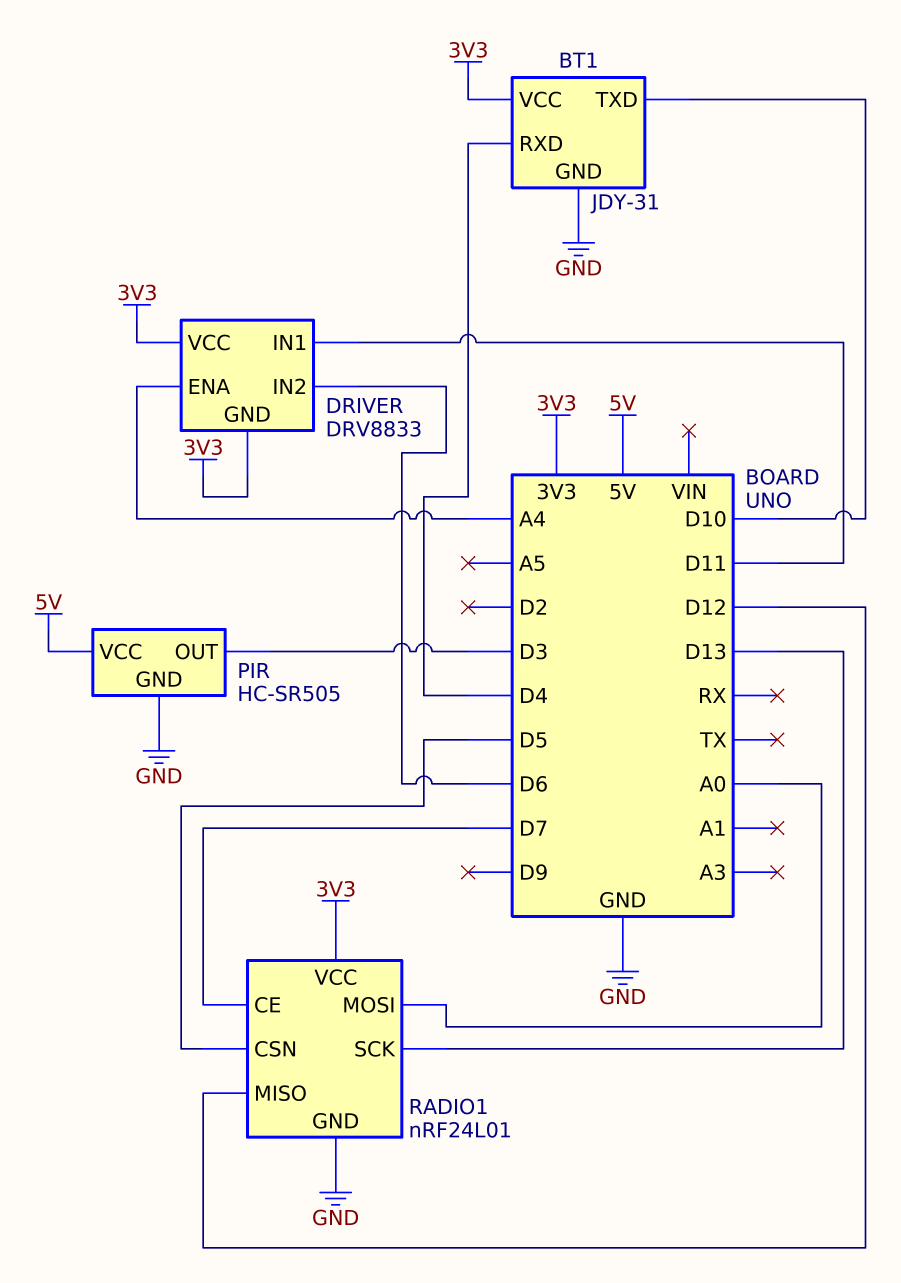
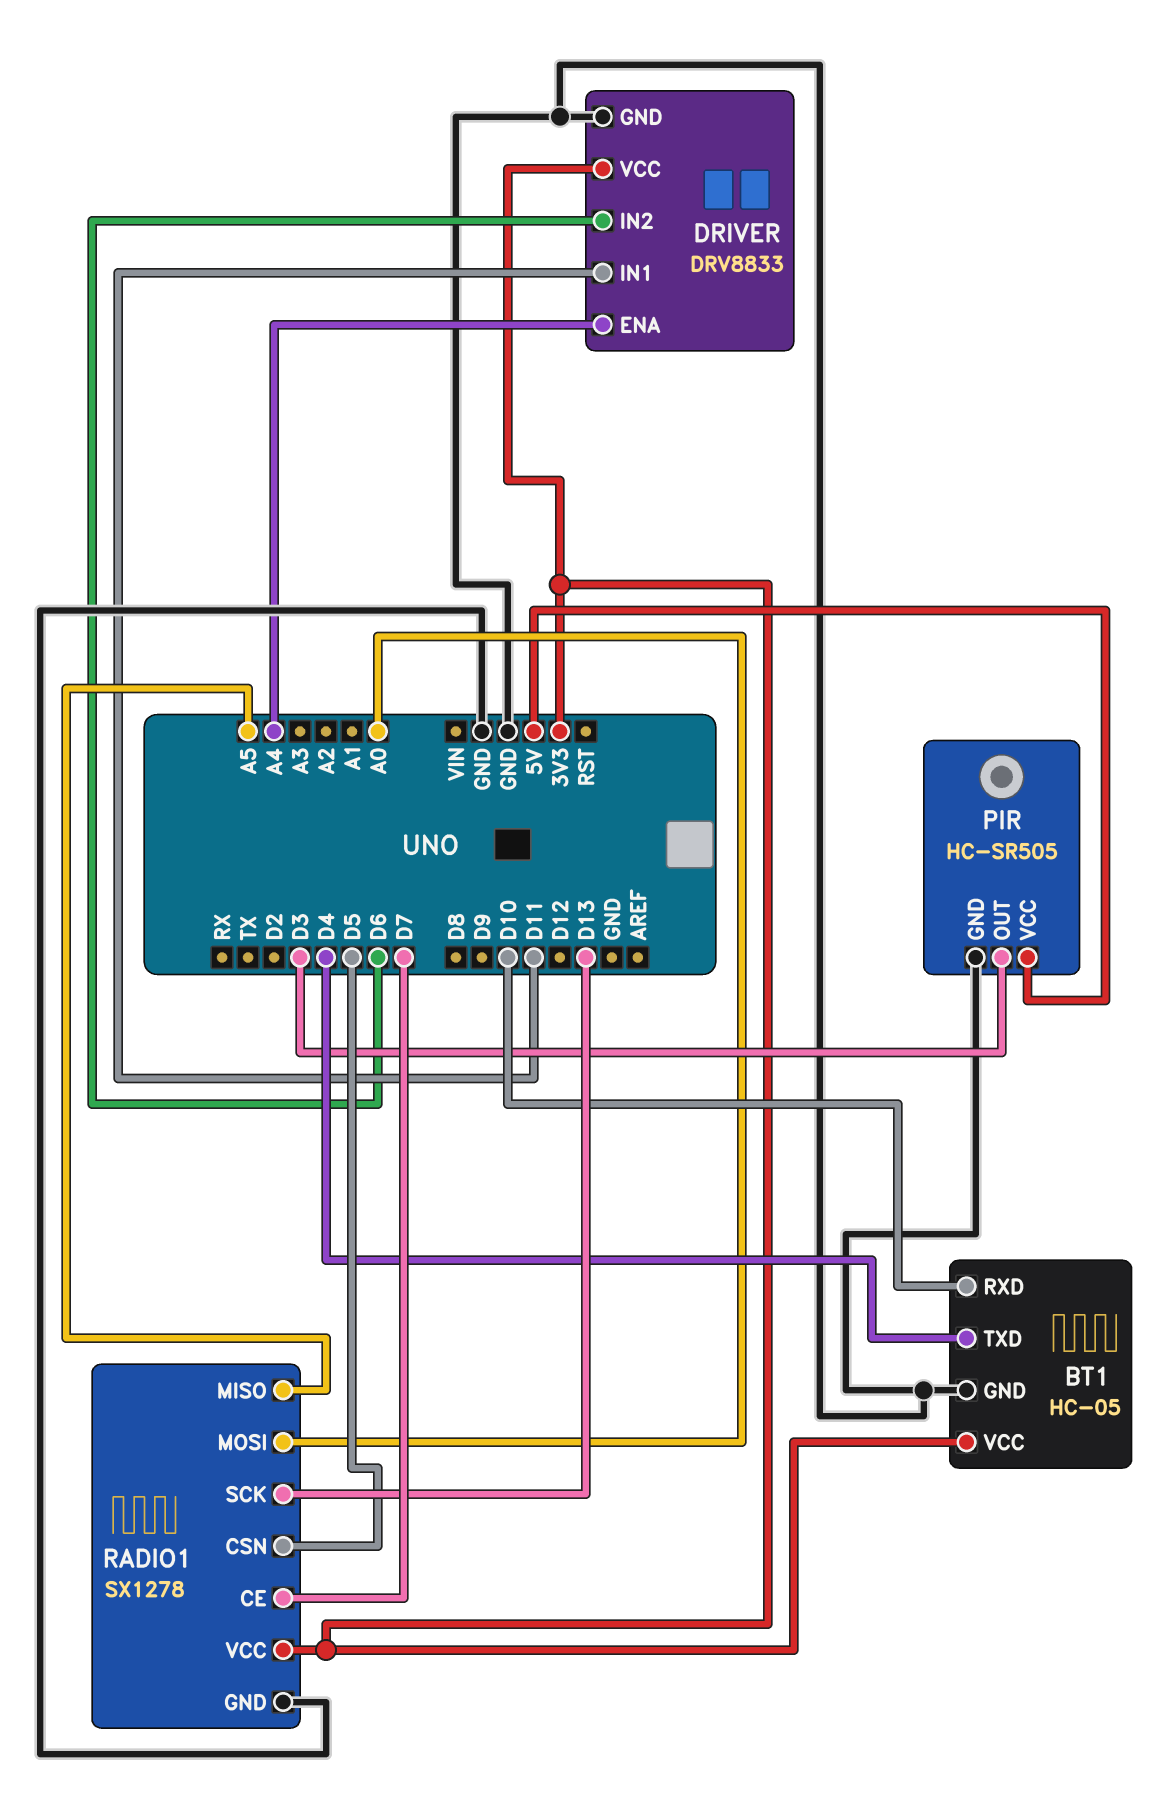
BT1: JDY-31 -> HC-05
BT1 pin RXD: D4 -> D10
BT1 pin TXD: D10 -> D4
DRIVER pin GND: 3V3 -> GND
RADIO1: nRF24L01 -> SX1278
RADIO1 pin MISO: D12 -> A5

